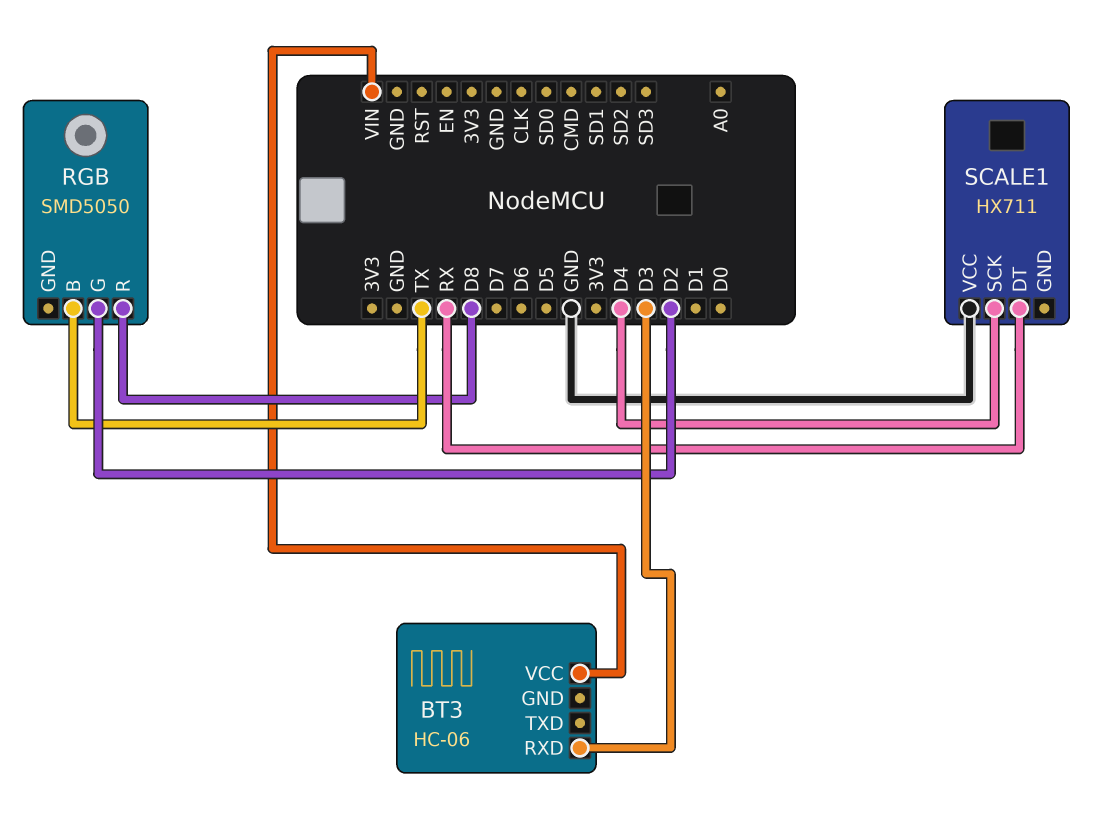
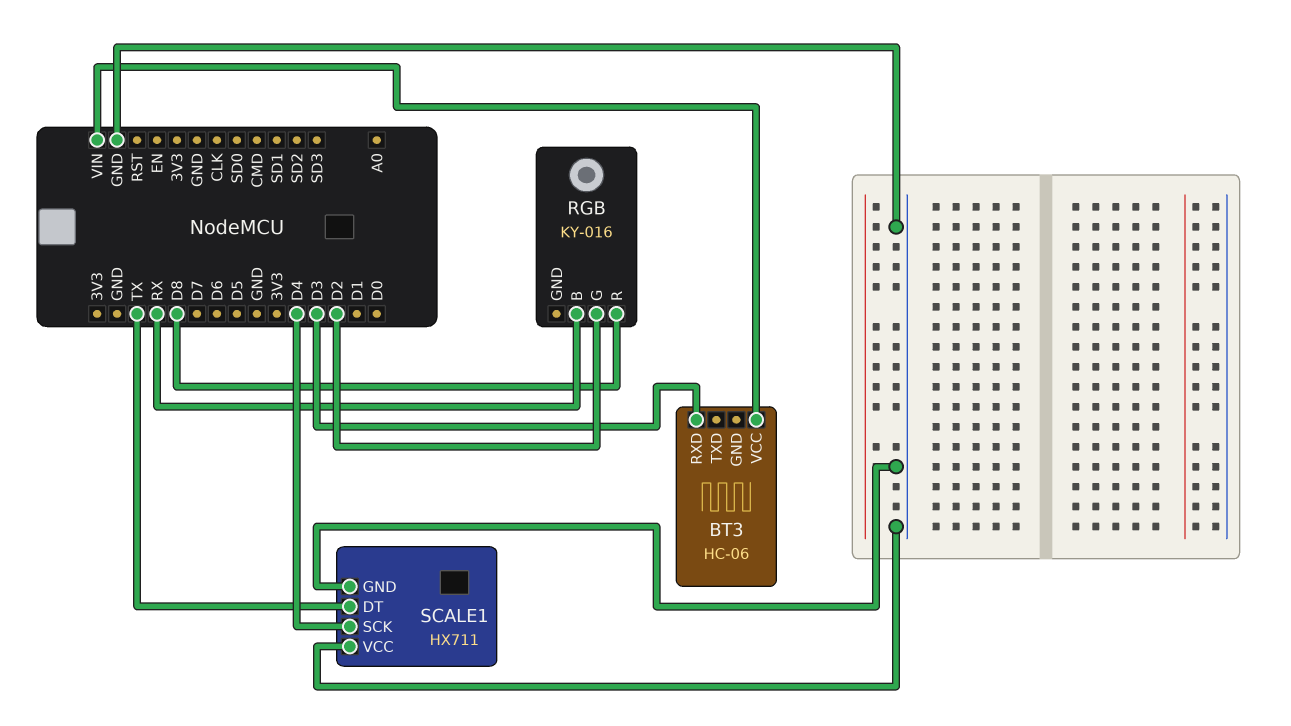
RGB: SMD5050 -> KY-016
RGB pin B: TX -> RX
SCALE1 pin DT: RX -> TX
SCALE1 pin GND: none -> GND

